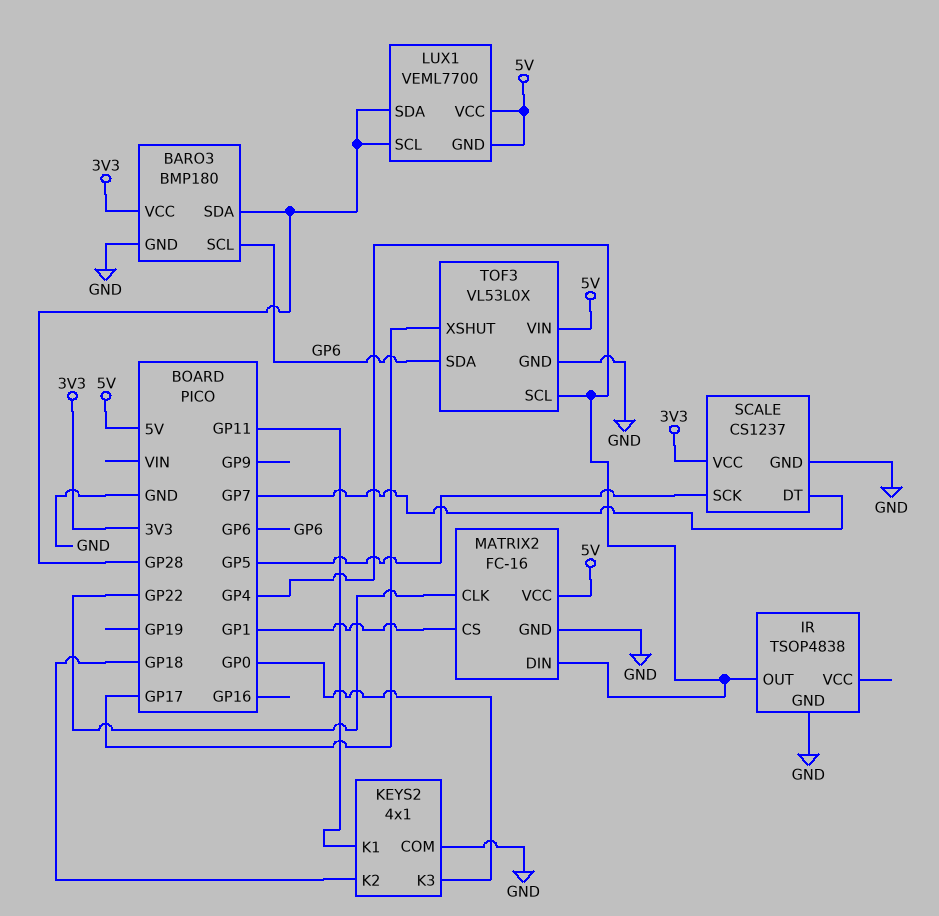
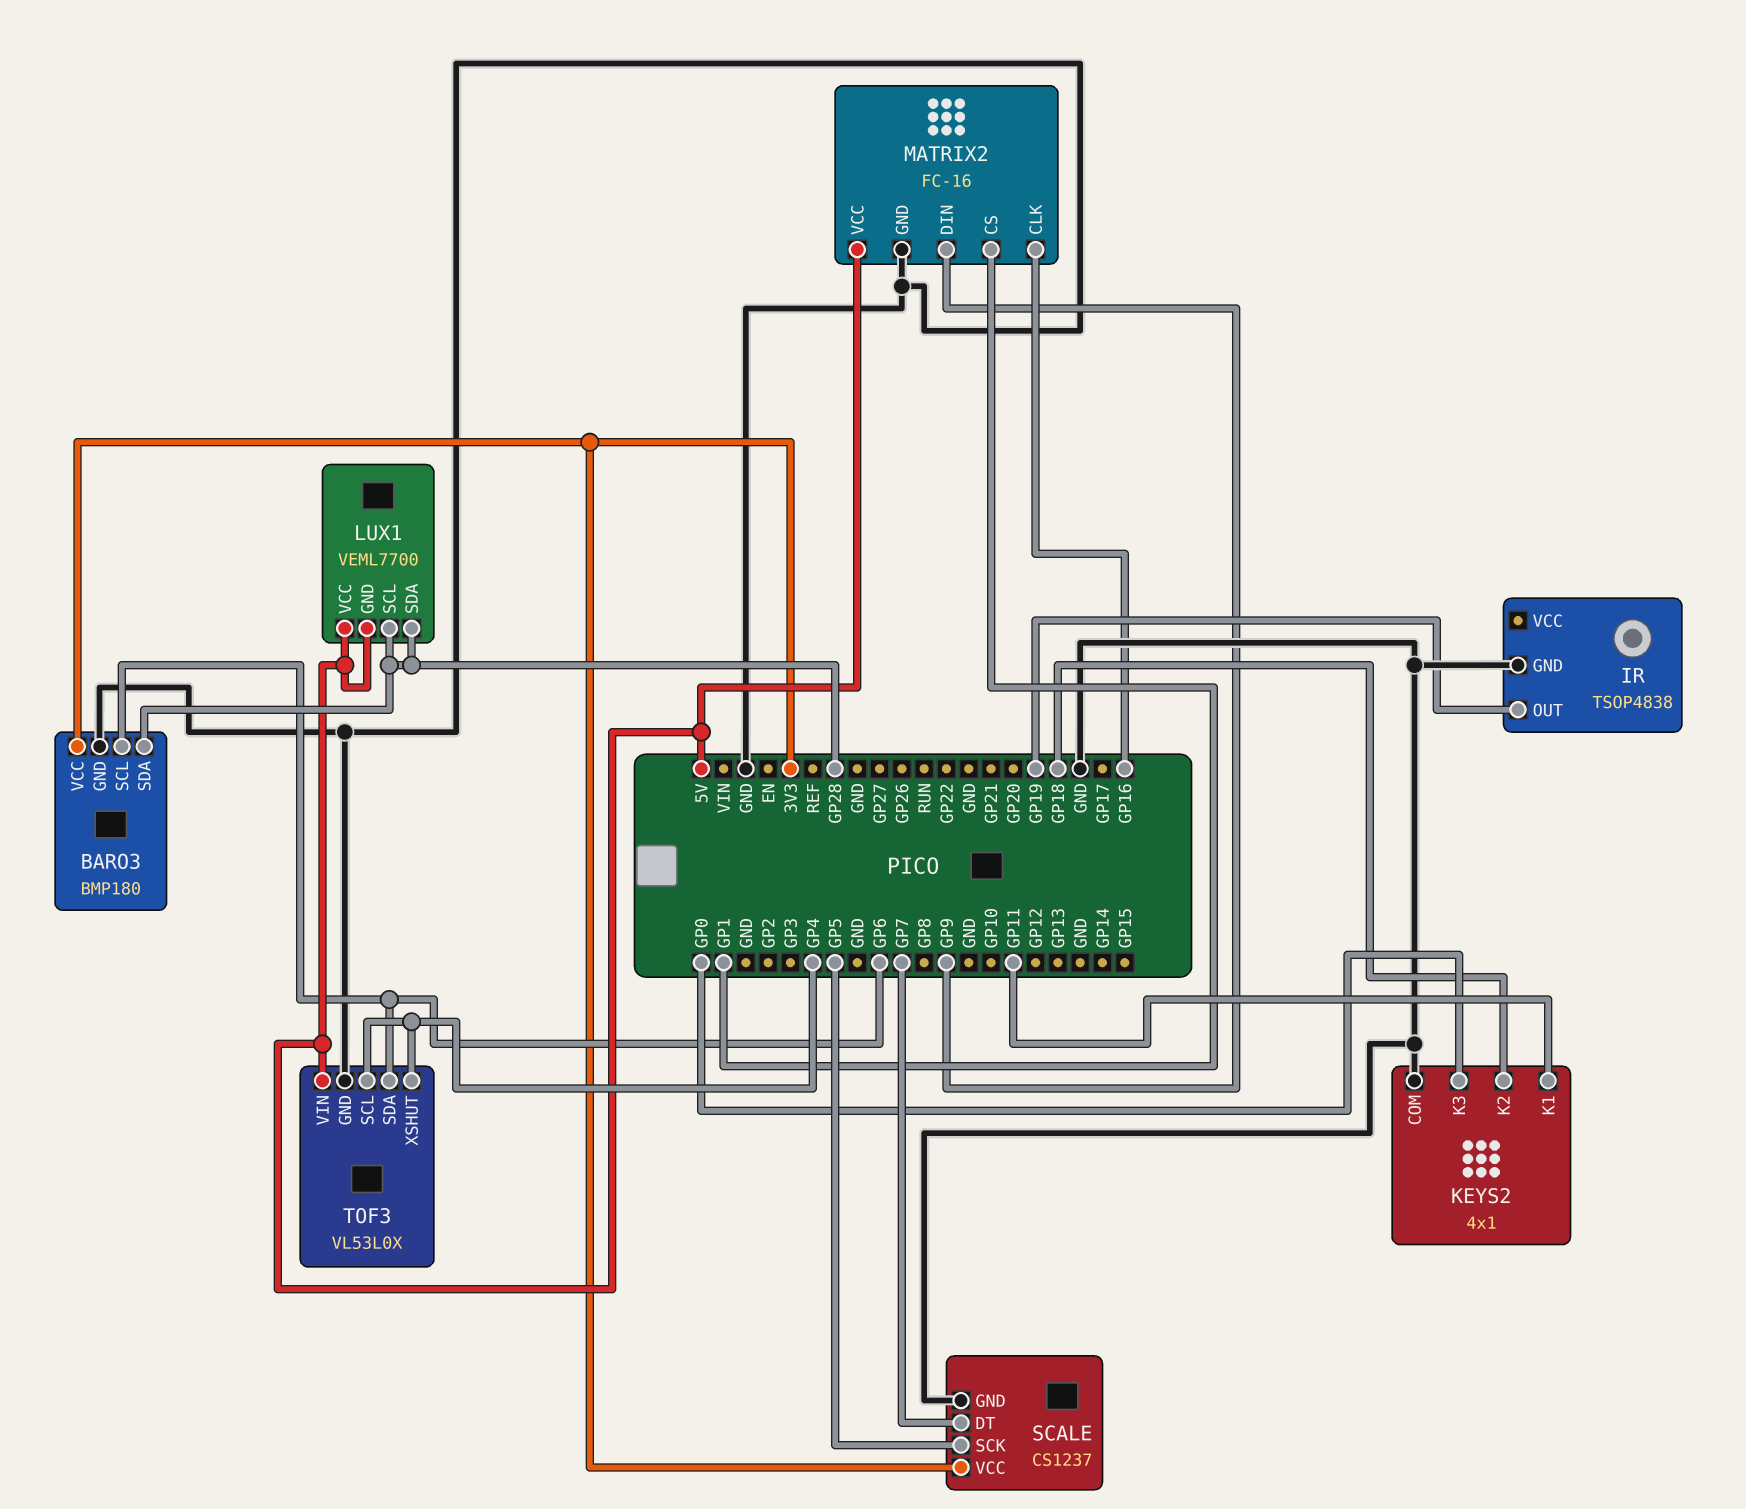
IR pin OUT: GP4 -> GP19
MATRIX2 pin CLK: GP22 -> GP16
MATRIX2 pin DIN: GP4 -> GP9
TOF3 pin XSHUT: GP17 -> GP4

